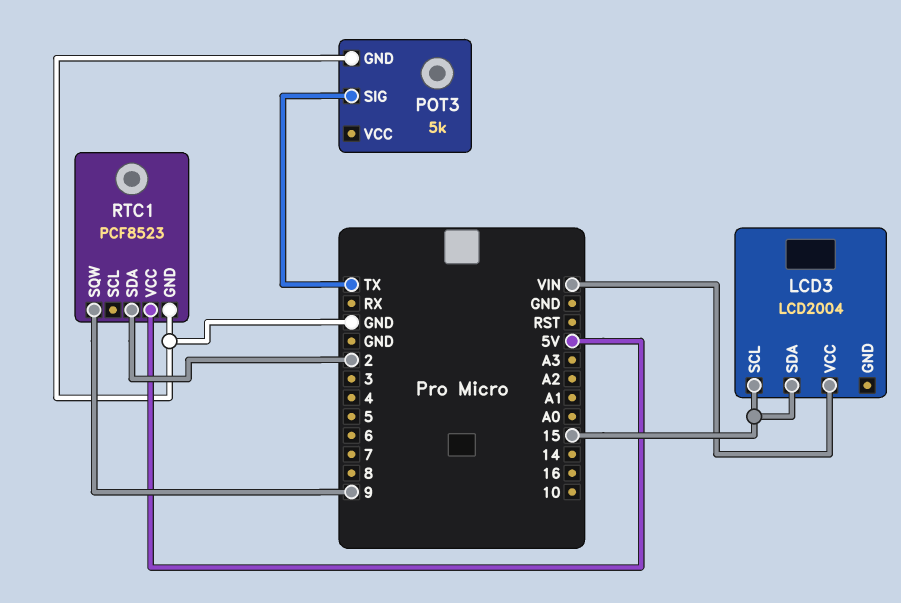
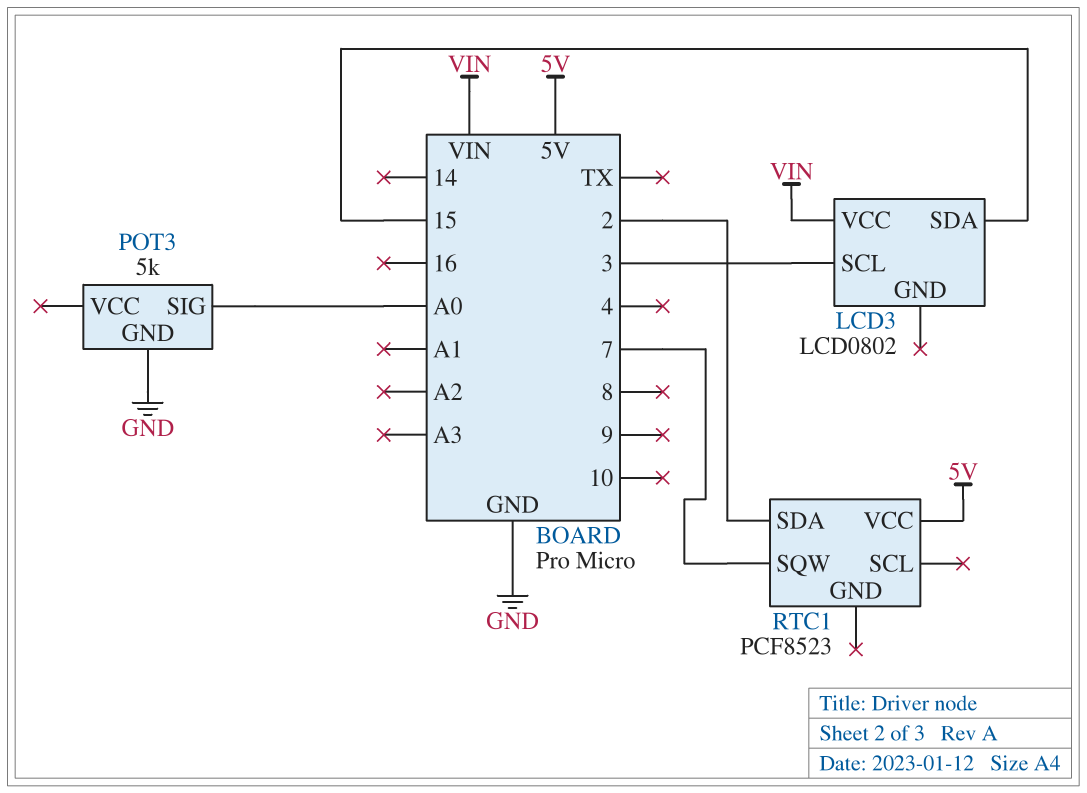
LCD3: LCD2004 -> LCD0802
LCD3 pin SCL: 15 -> 3
POT3 pin SIG: TX -> A0
RTC1 pin GND: GND -> none
RTC1 pin SQW: 9 -> 7

